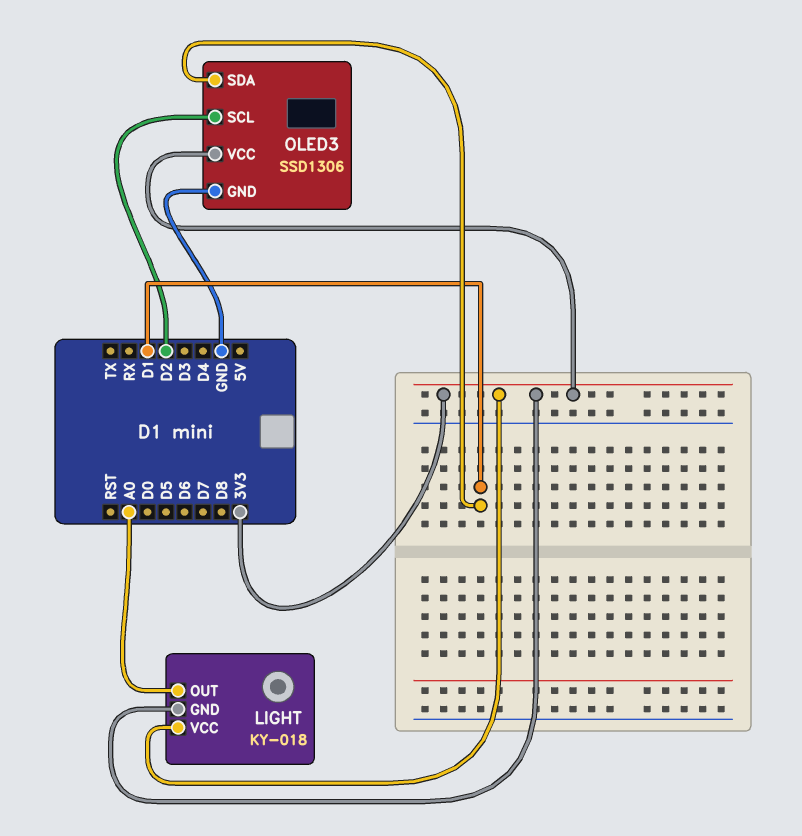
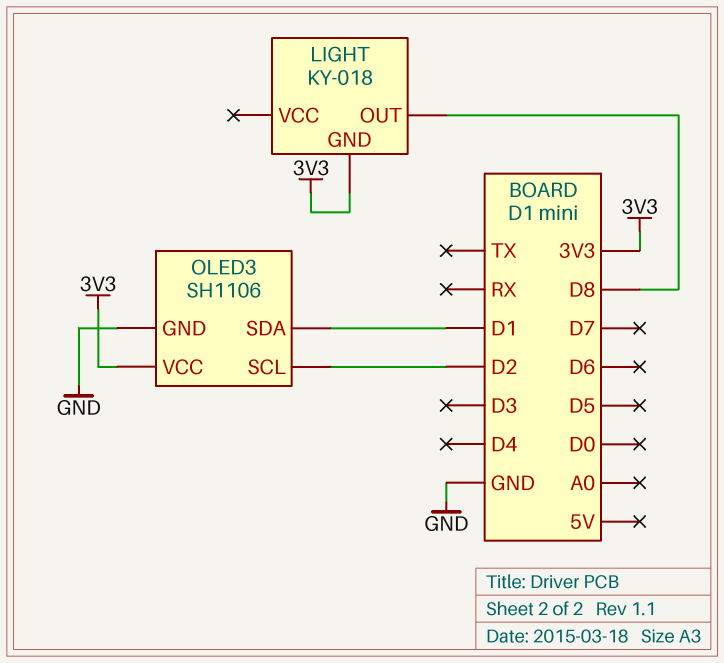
LIGHT pin OUT: A0 -> D8
LIGHT pin VCC: 3V3 -> none
OLED3: SSD1306 -> SH1106

